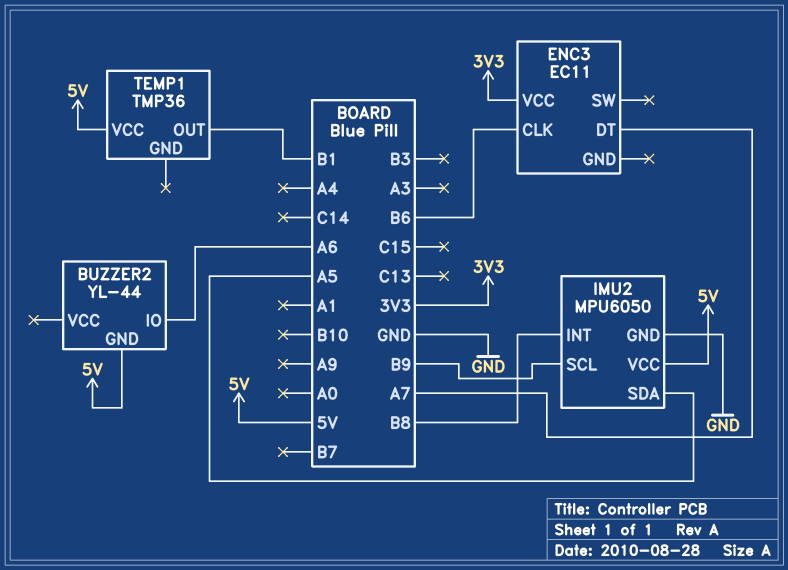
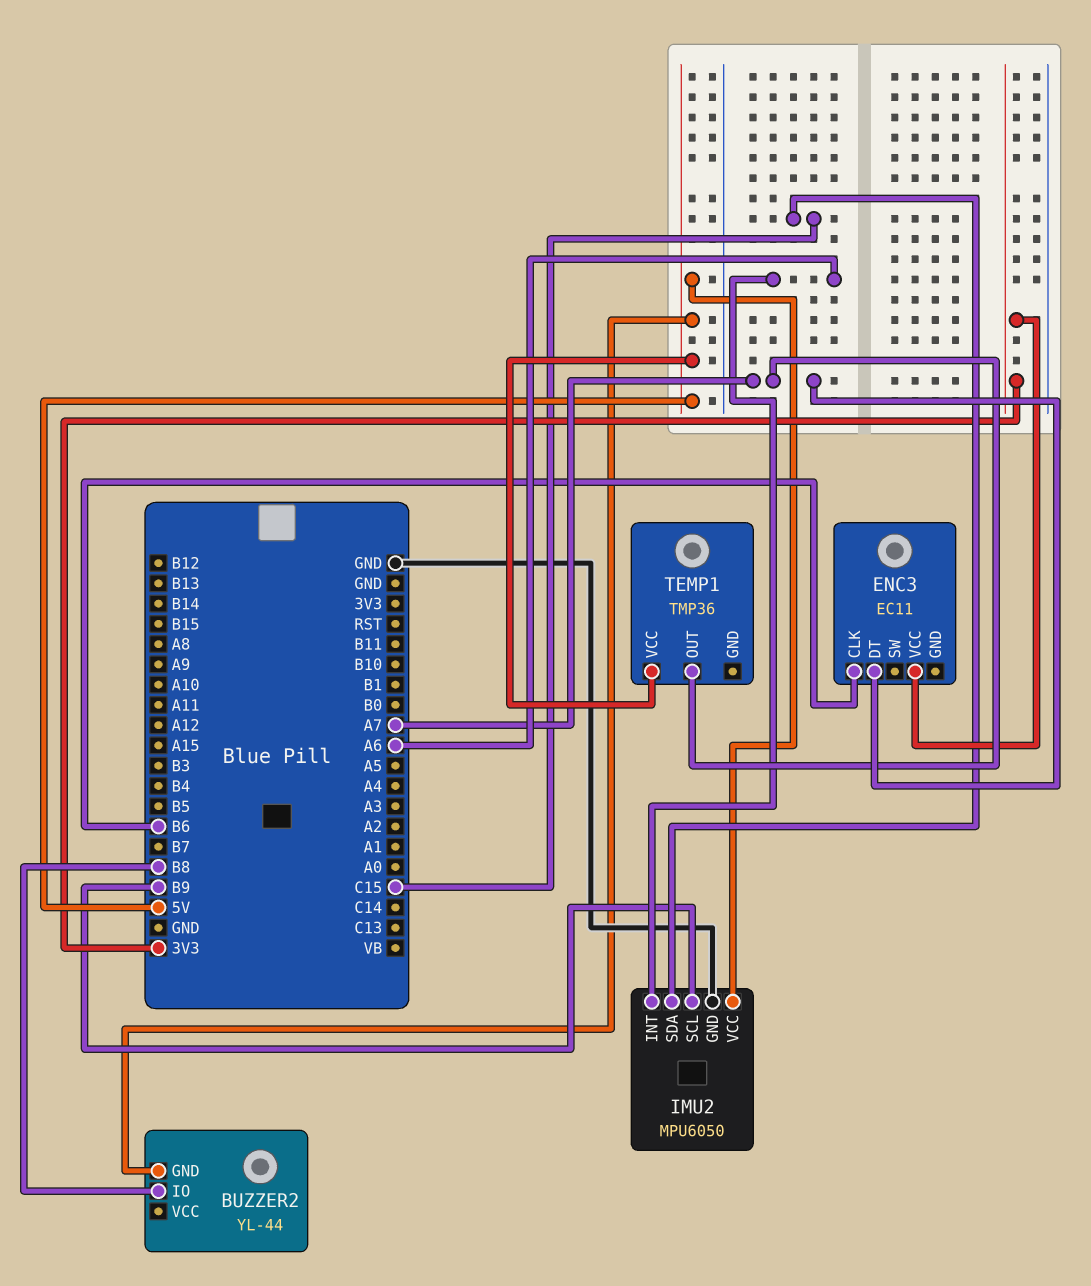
BUZZER2 pin IO: A6 -> B8
IMU2 pin INT: B8 -> A6
IMU2 pin SDA: A5 -> C15
TEMP1 pin OUT: B1 -> A7

